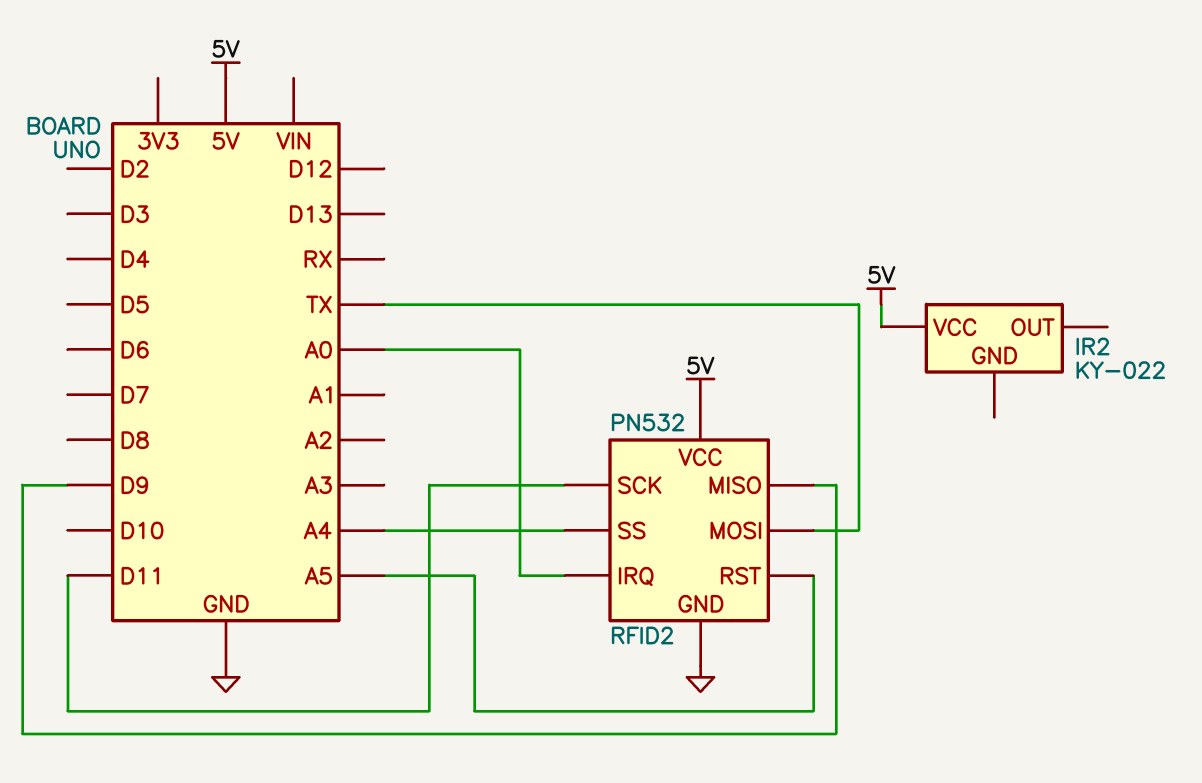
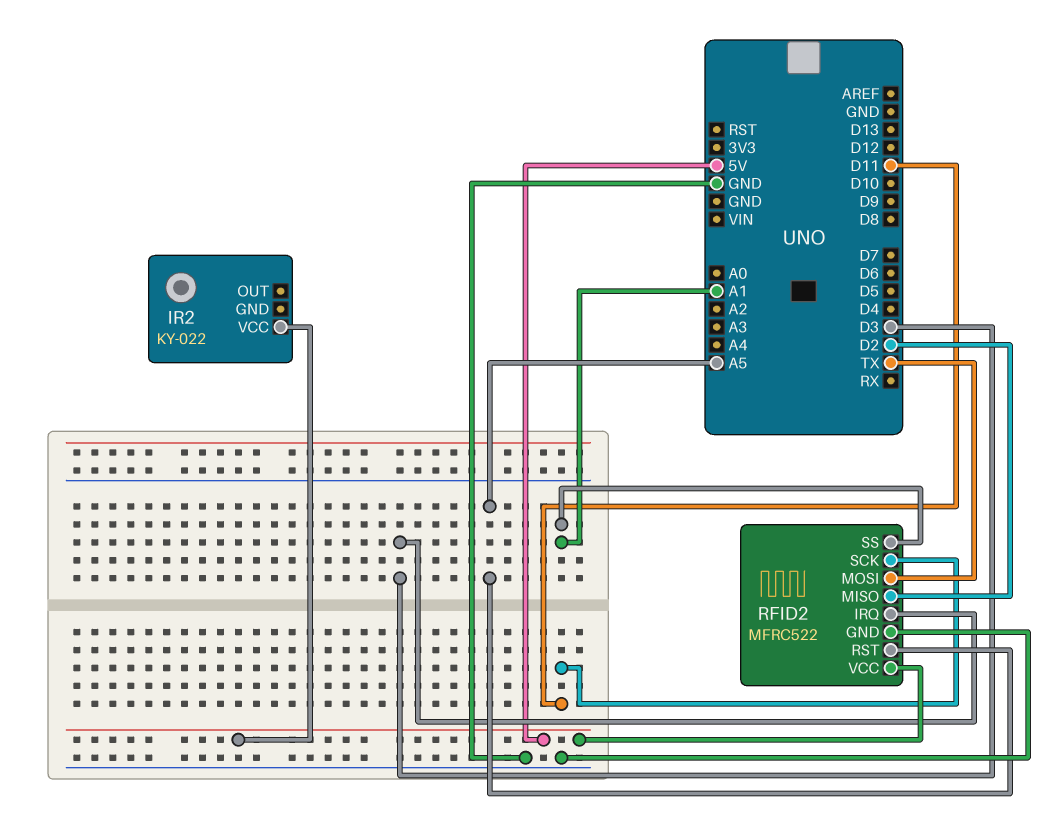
RFID2: PN532 -> MFRC522
RFID2 pin IRQ: A0 -> D3
RFID2 pin MISO: D9 -> D2
RFID2 pin SS: A4 -> A1

